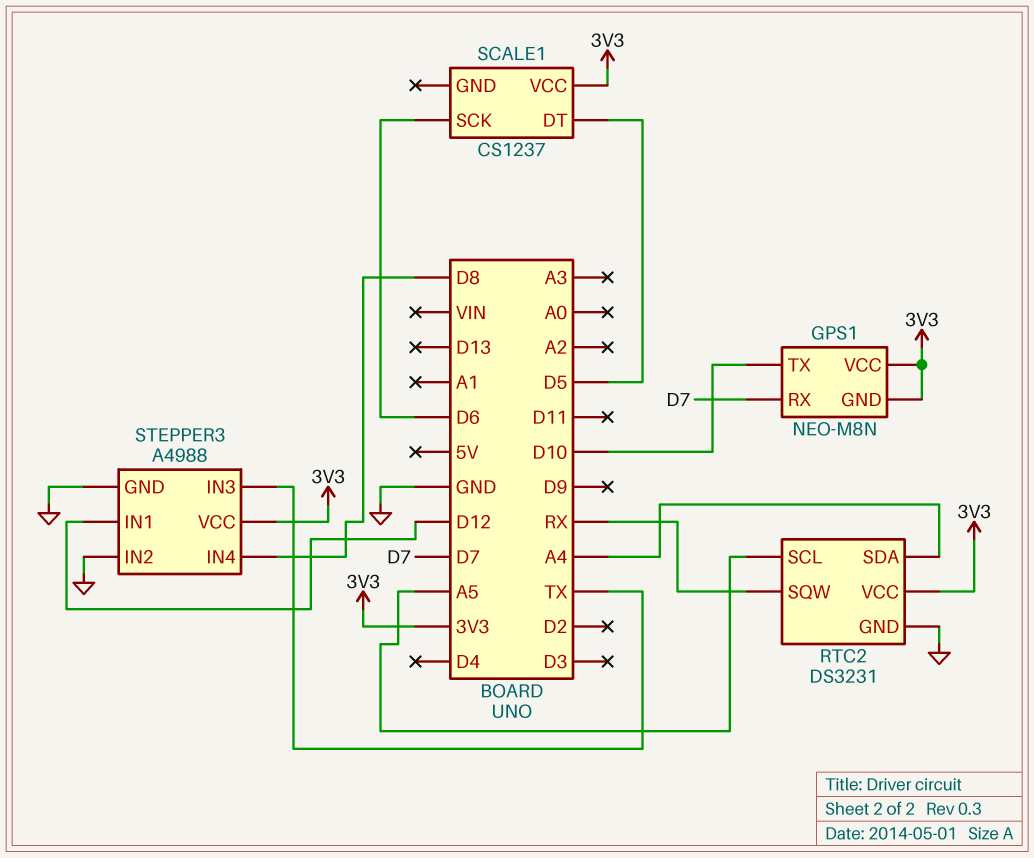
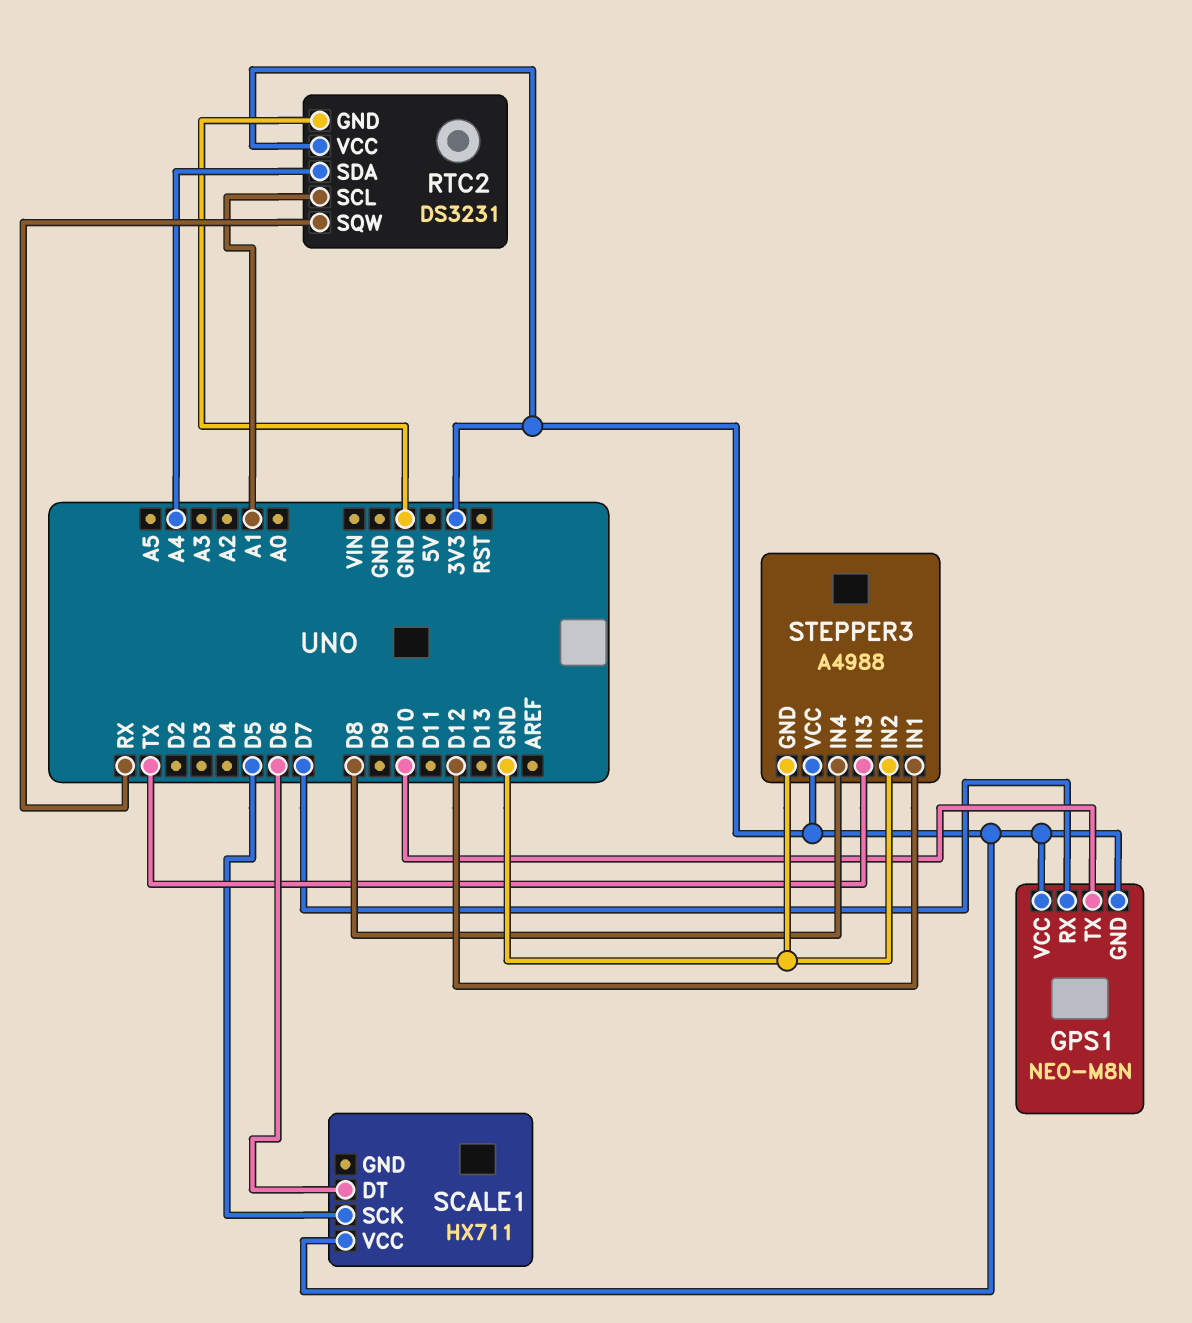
RTC2 pin SCL: A5 -> A1
SCALE1: CS1237 -> HX711
SCALE1 pin DT: D5 -> D6
SCALE1 pin SCK: D6 -> D5

